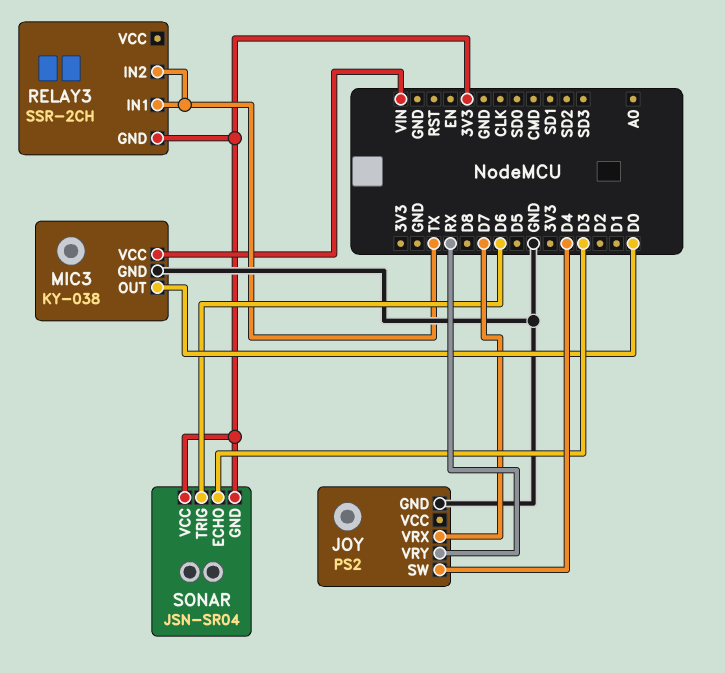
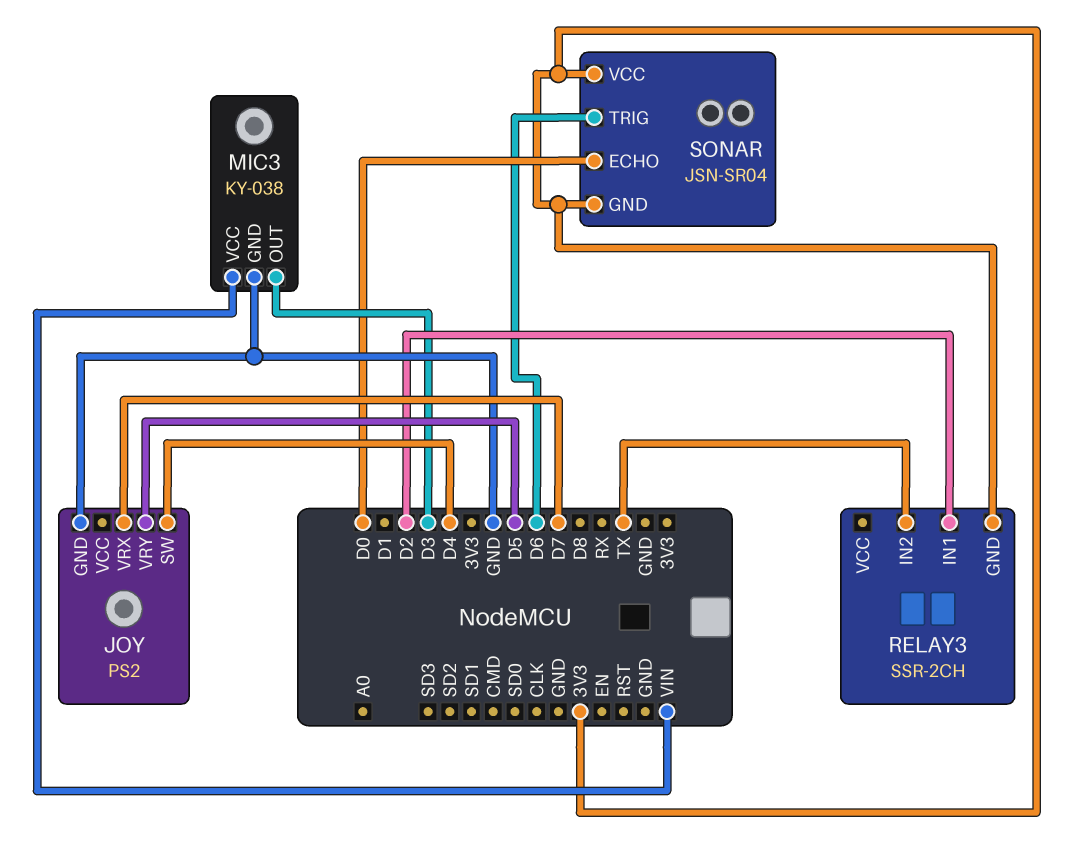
JOY pin VRY: RX -> D5
MIC3 pin OUT: D0 -> D3
RELAY3 pin IN1: TX -> D2
SONAR pin ECHO: D3 -> D0

